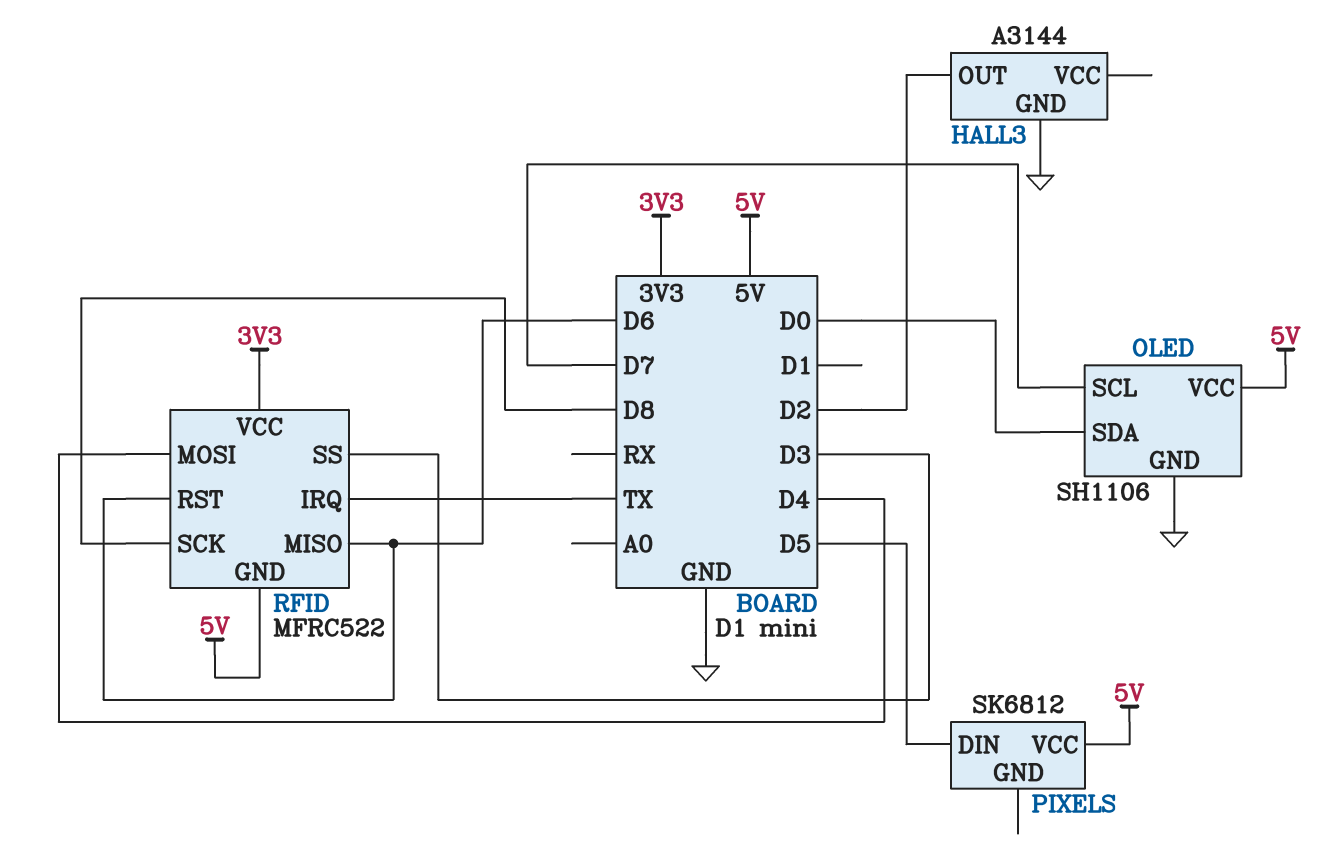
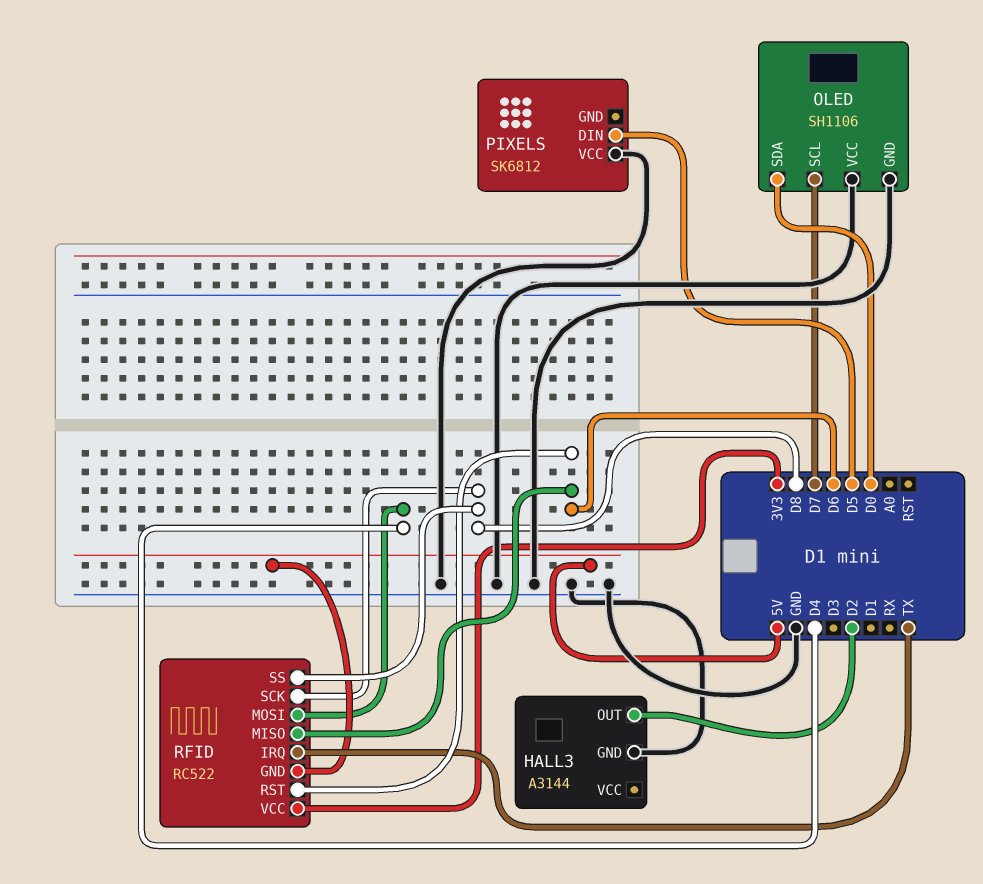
OLED pin VCC: 5V -> GND
PIXELS pin VCC: 5V -> GND
RFID: MFRC522 -> RC522
RFID pin SS: D3 -> D8

